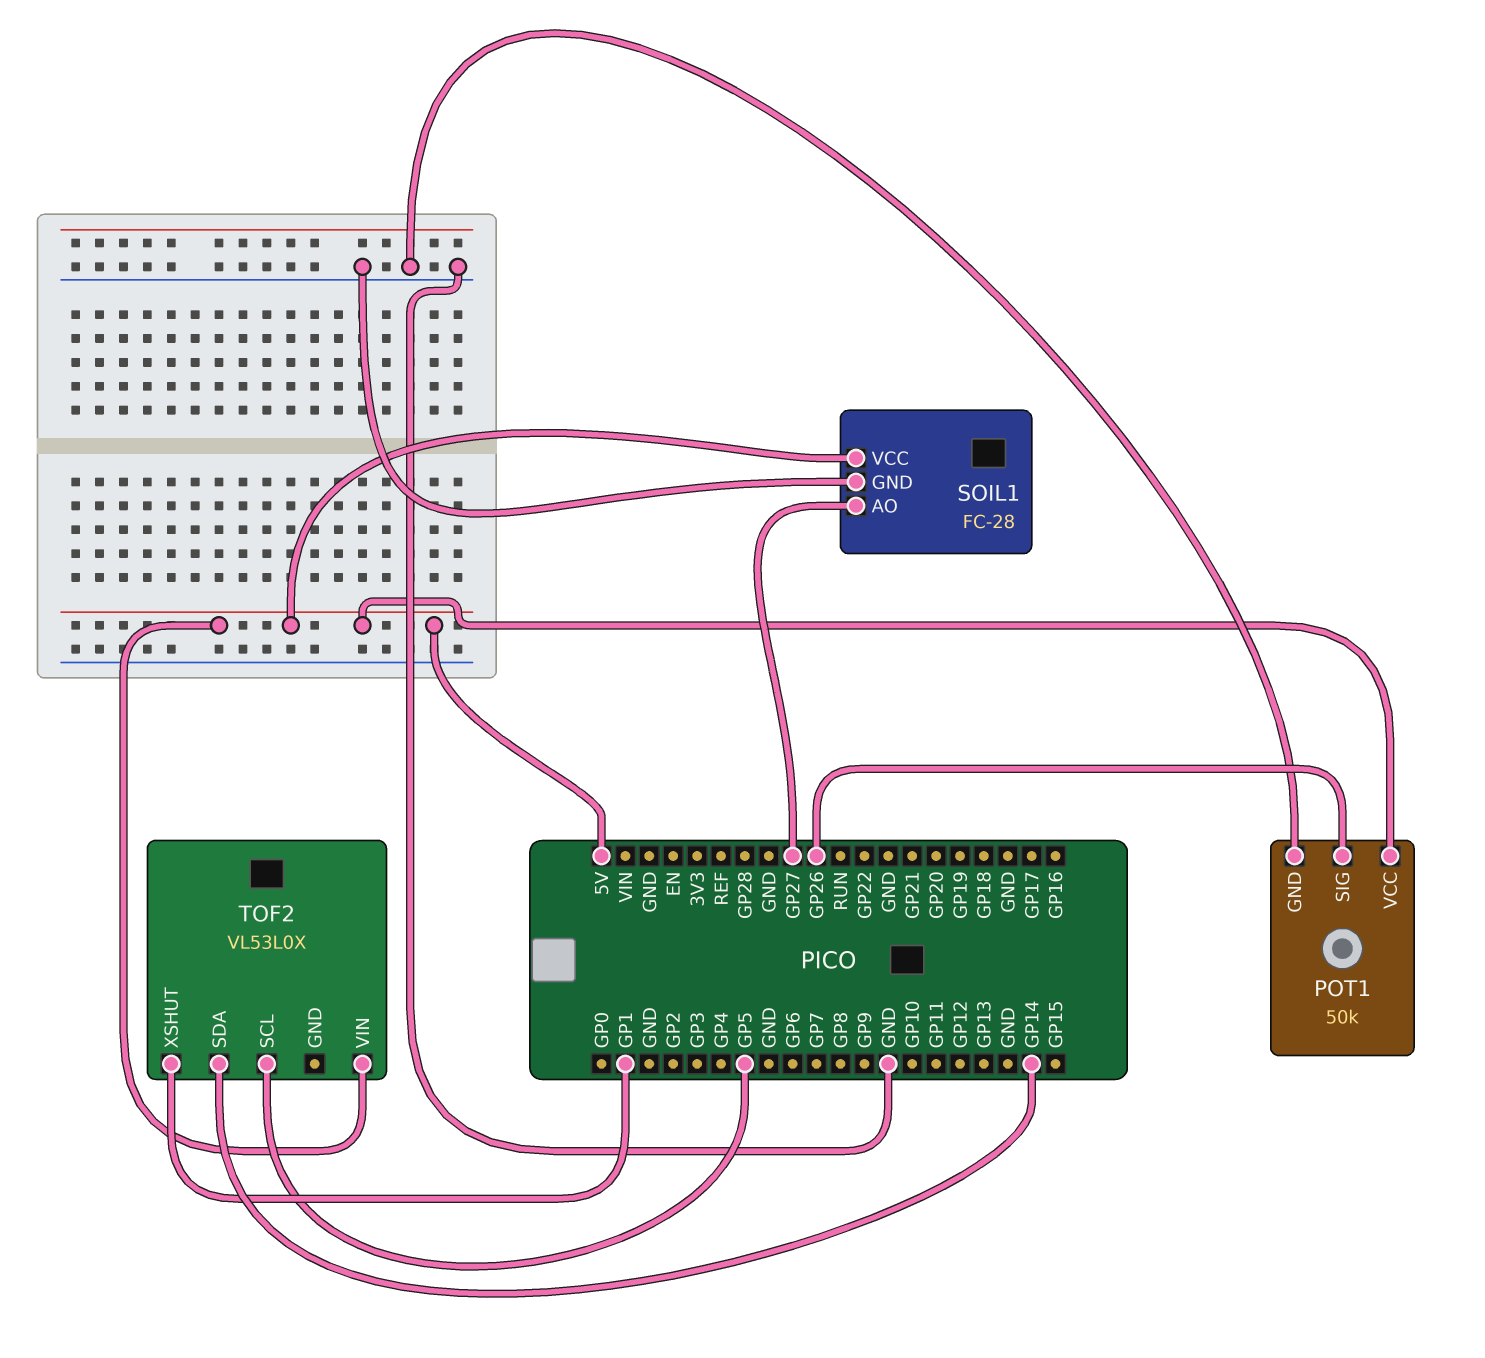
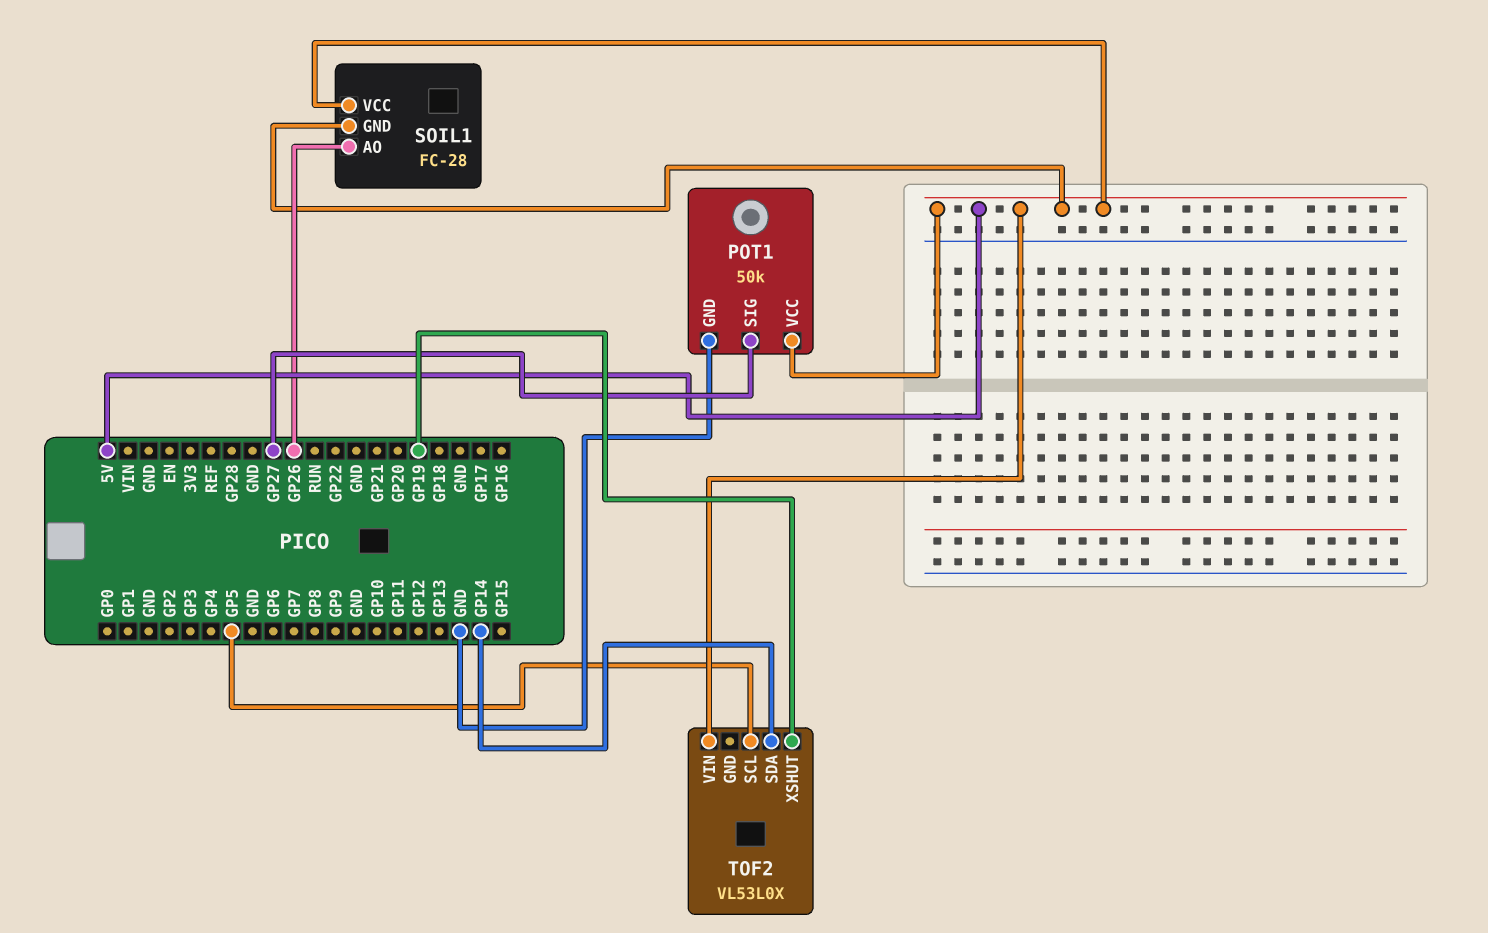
POT1 pin SIG: GP26 -> GP27
SOIL1 pin AO: GP27 -> GP26
SOIL1 pin GND: GND -> 5V
TOF2 pin XSHUT: GP1 -> GP19

